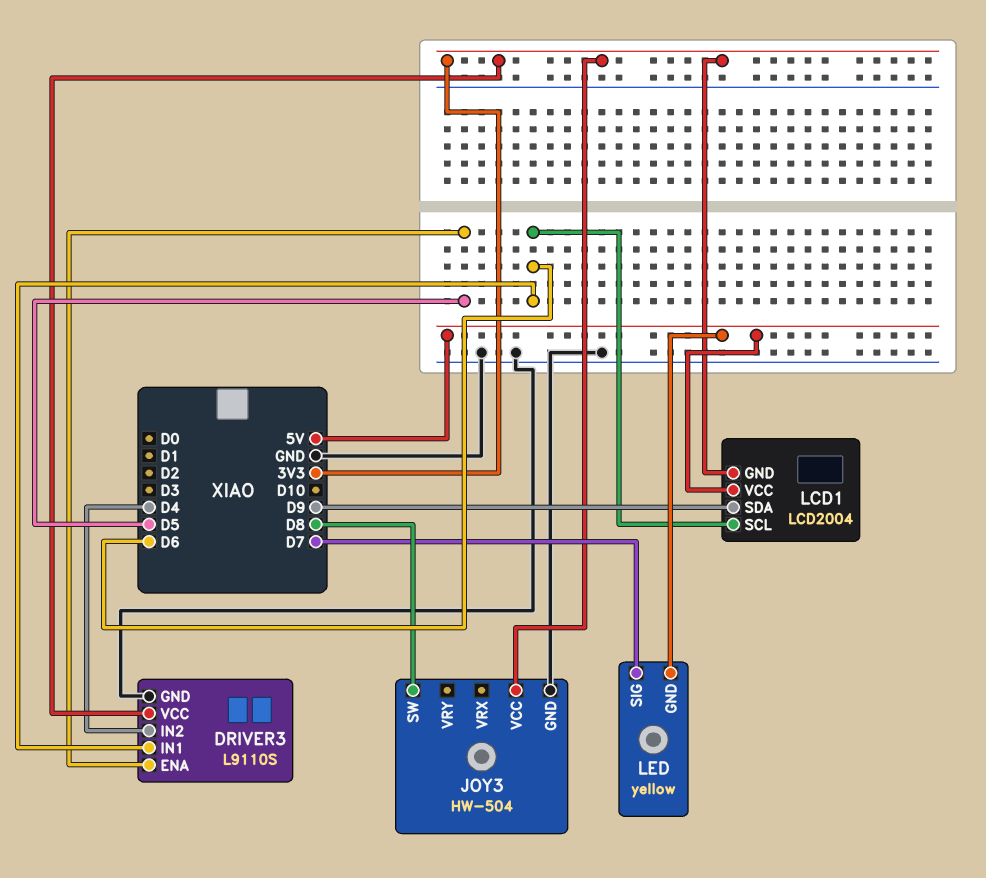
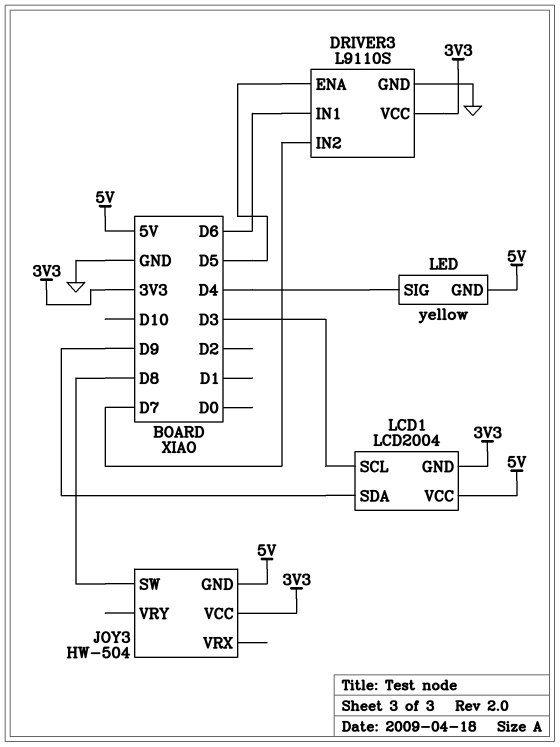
DRIVER3 pin IN2: D4 -> D7
JOY3 pin GND: GND -> 5V
LCD1 pin SCL: D6 -> D3
LED pin SIG: D7 -> D4

